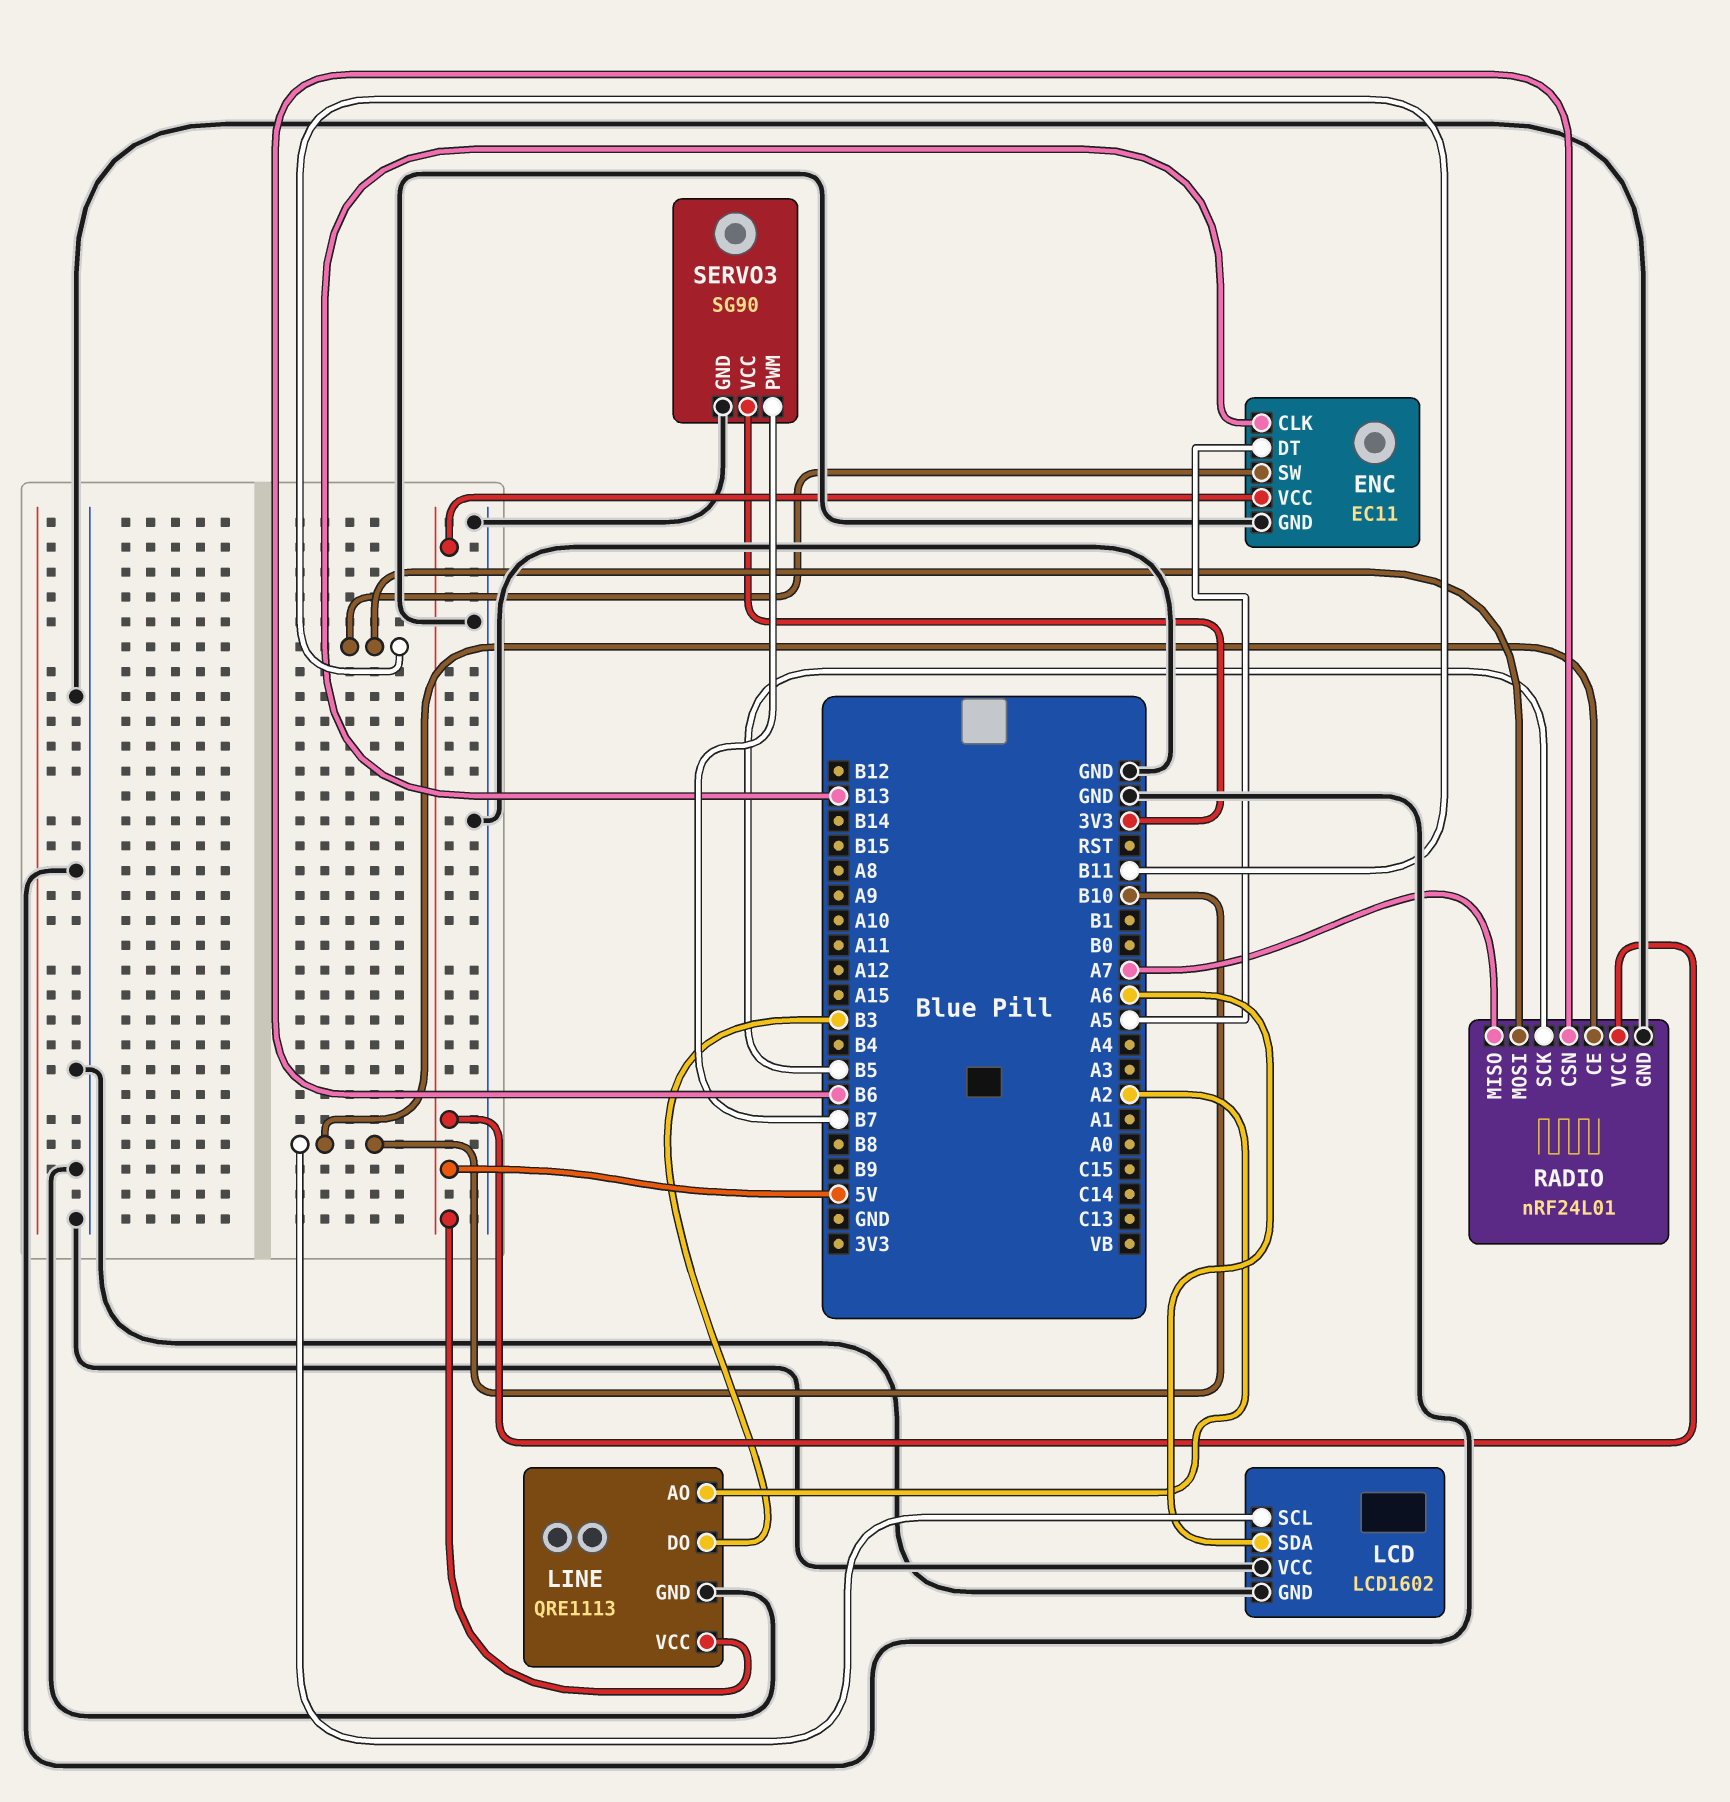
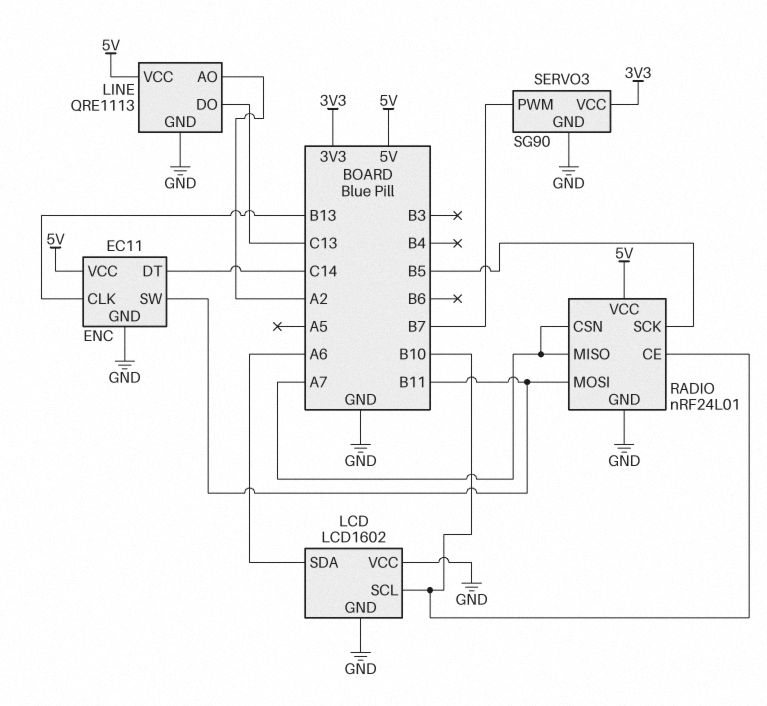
ENC pin DT: A5 -> C14
LINE pin DO: B3 -> C13
RADIO pin CSN: B6 -> A7

